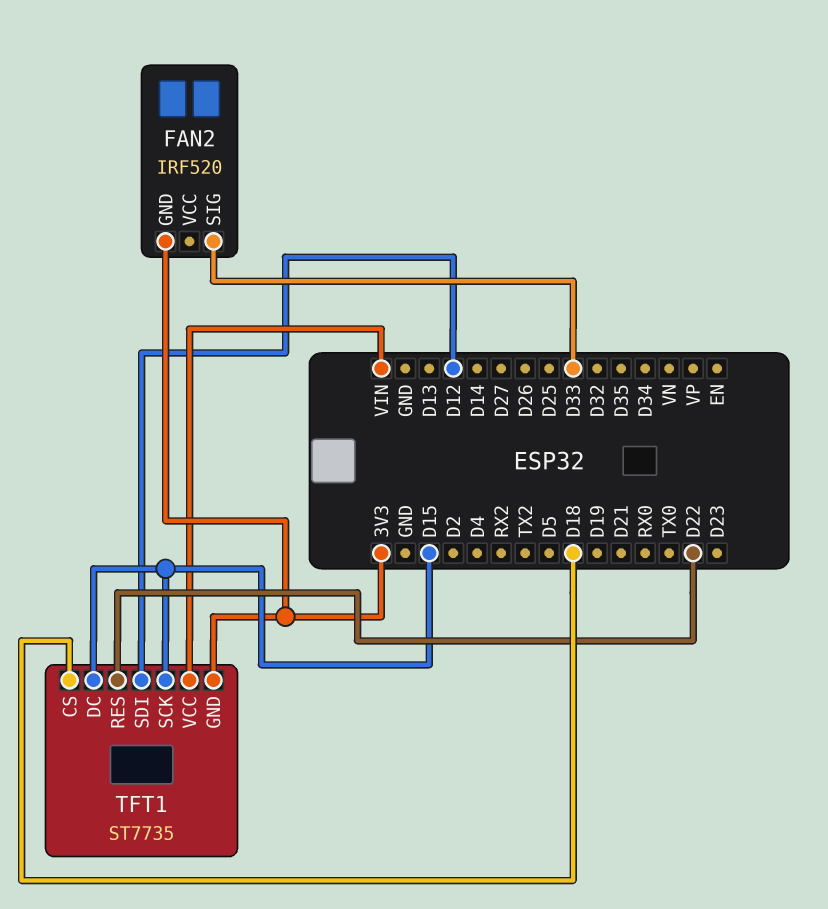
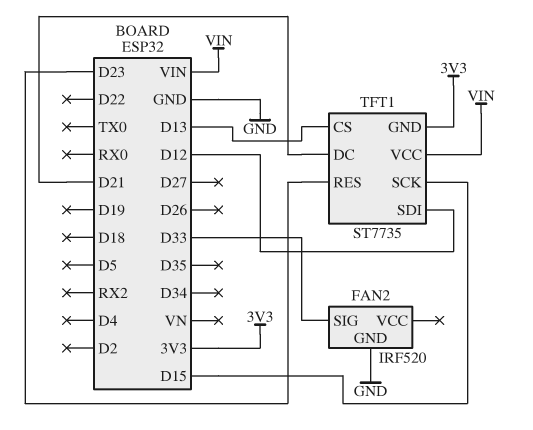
FAN2 pin GND: 3V3 -> GND
TFT1 pin CS: D18 -> D13
TFT1 pin DC: D15 -> D21
TFT1 pin RES: D22 -> D23

